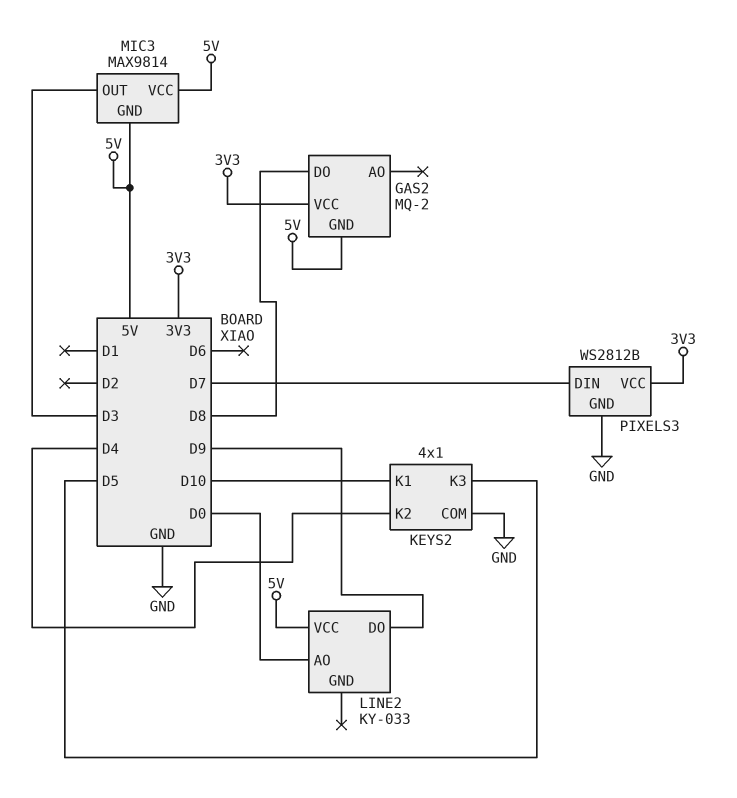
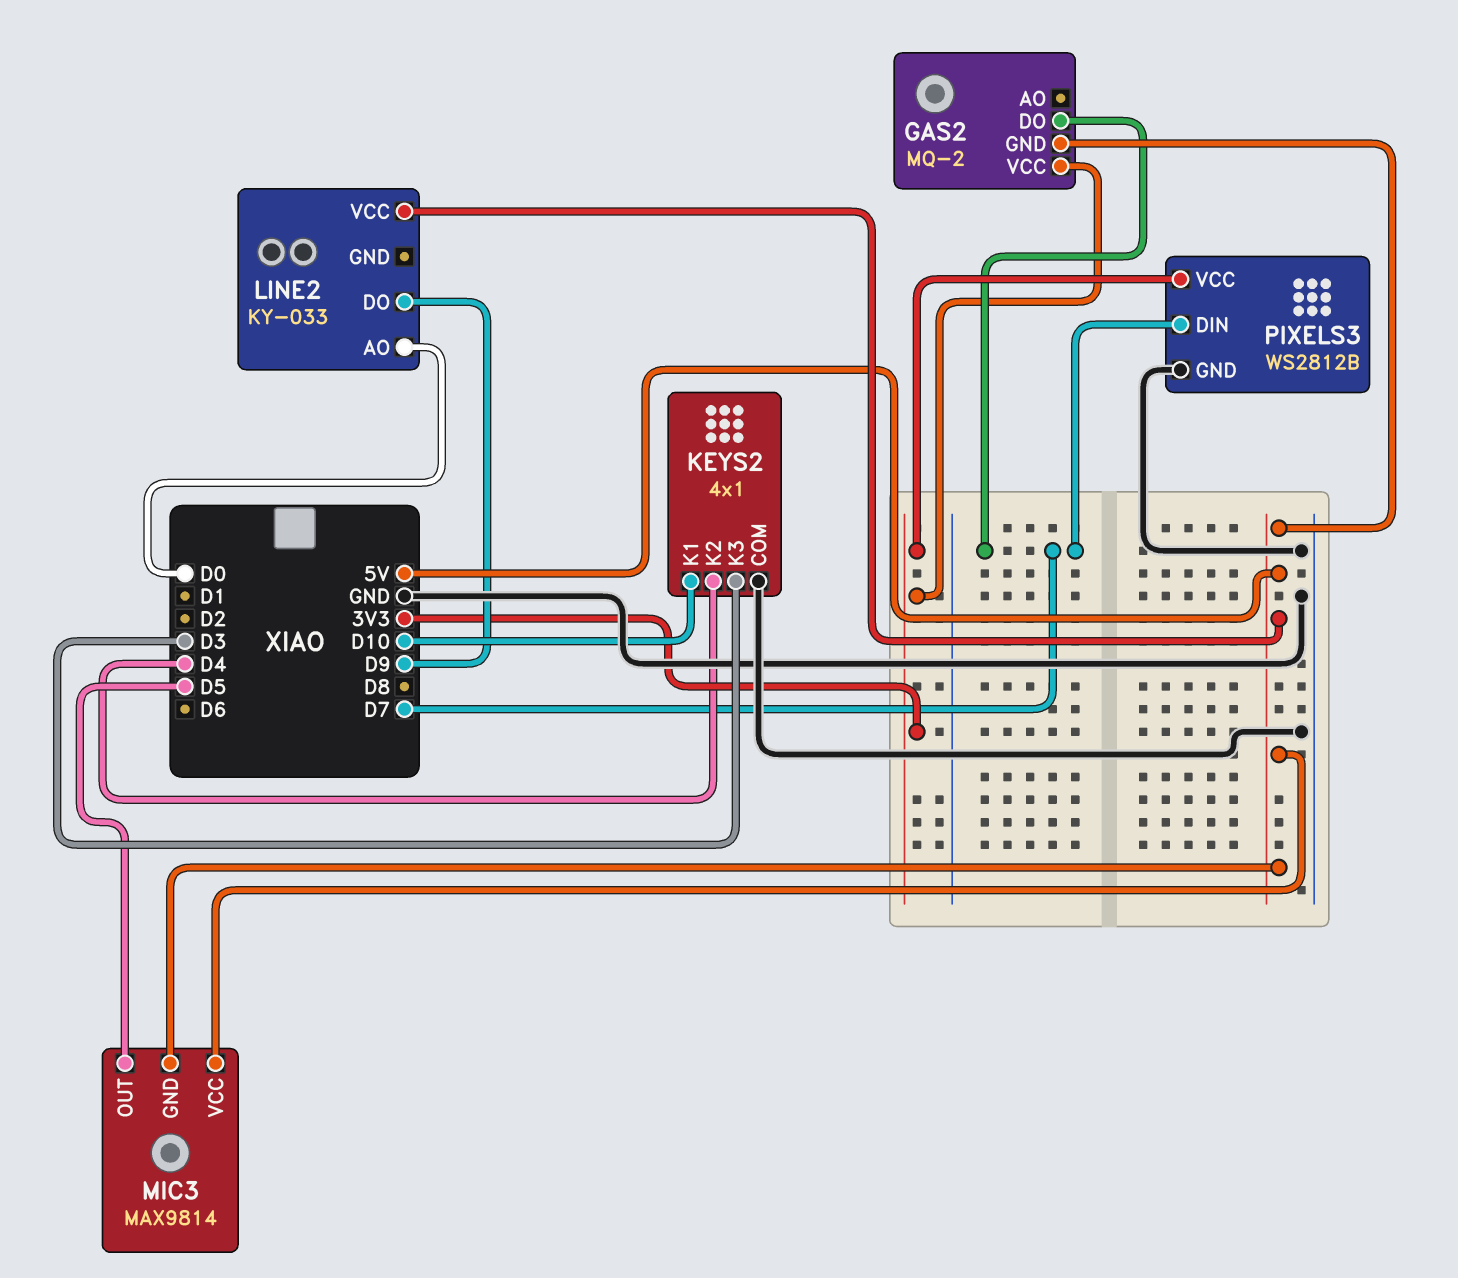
GAS2 pin DO: D8 -> D7
KEYS2 pin K3: D5 -> D3
MIC3 pin OUT: D3 -> D5

